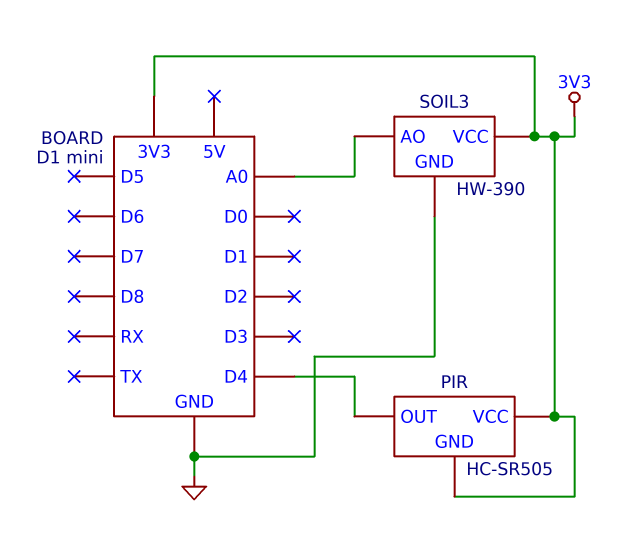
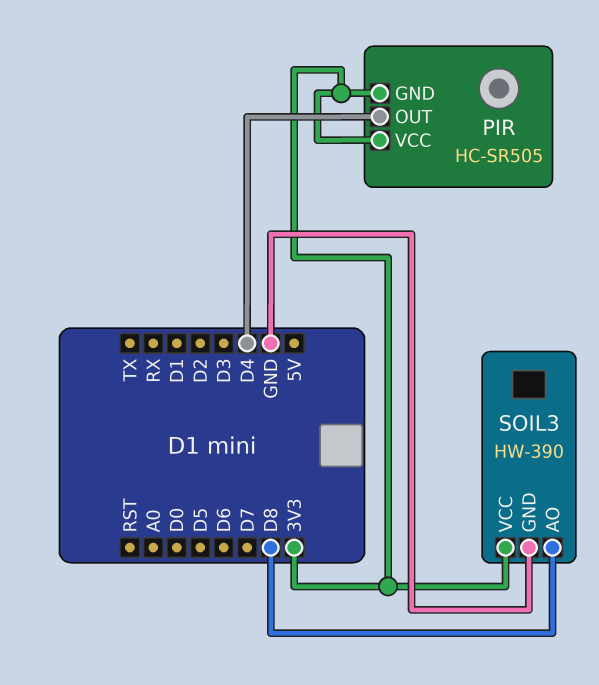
SOIL3 pin AO: A0 -> D8

